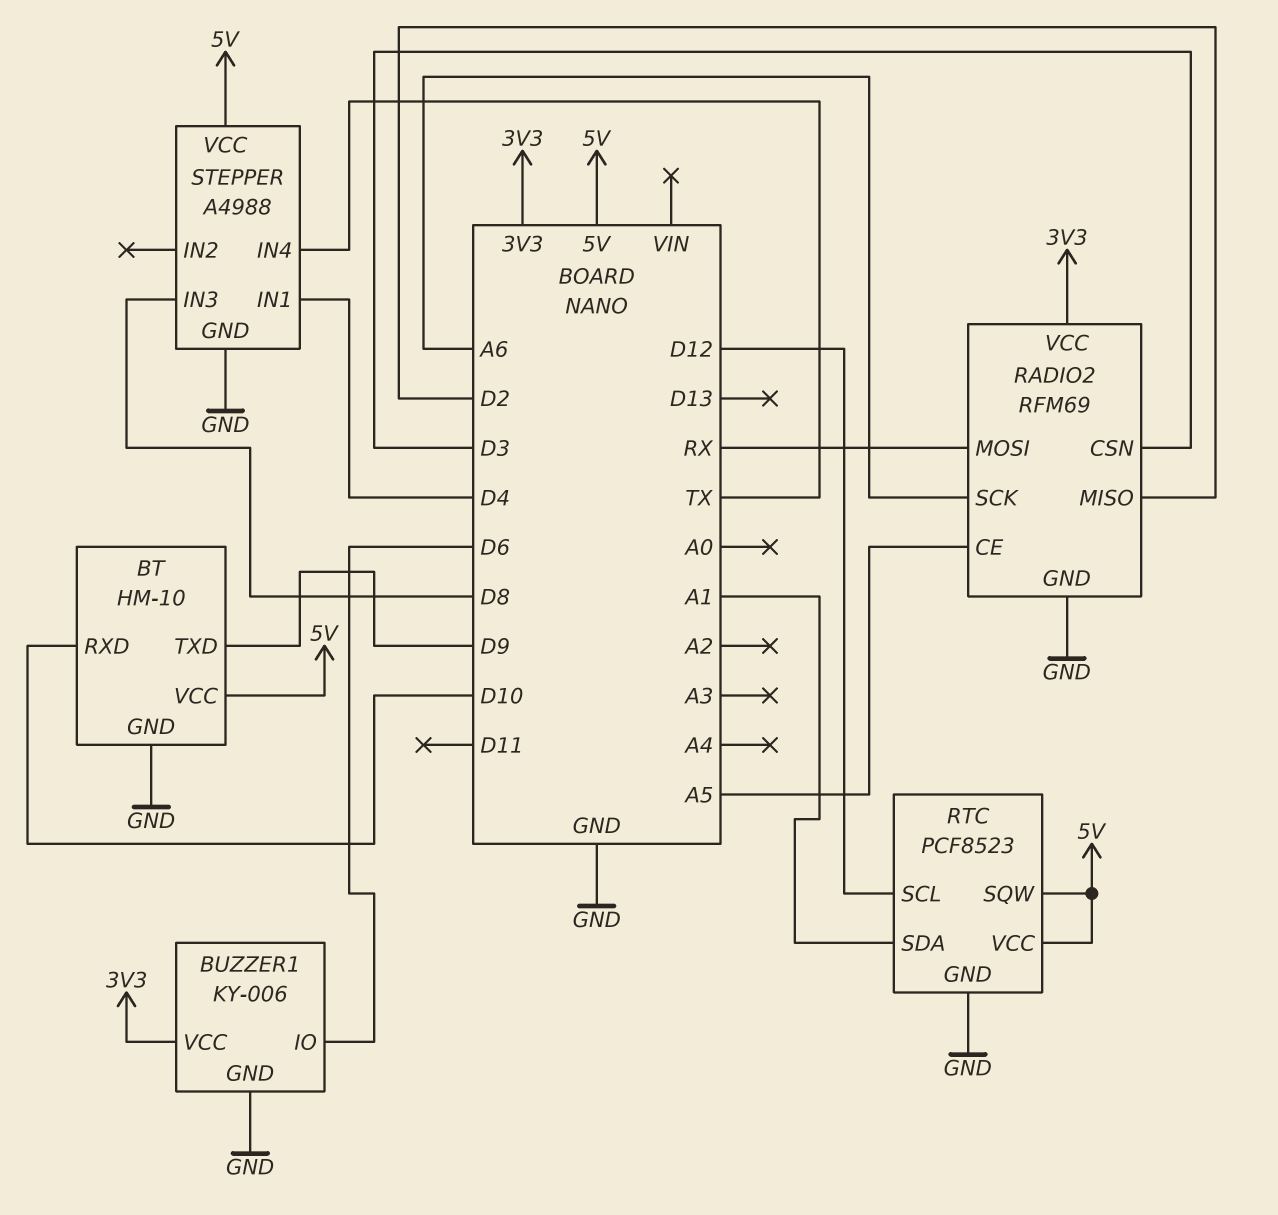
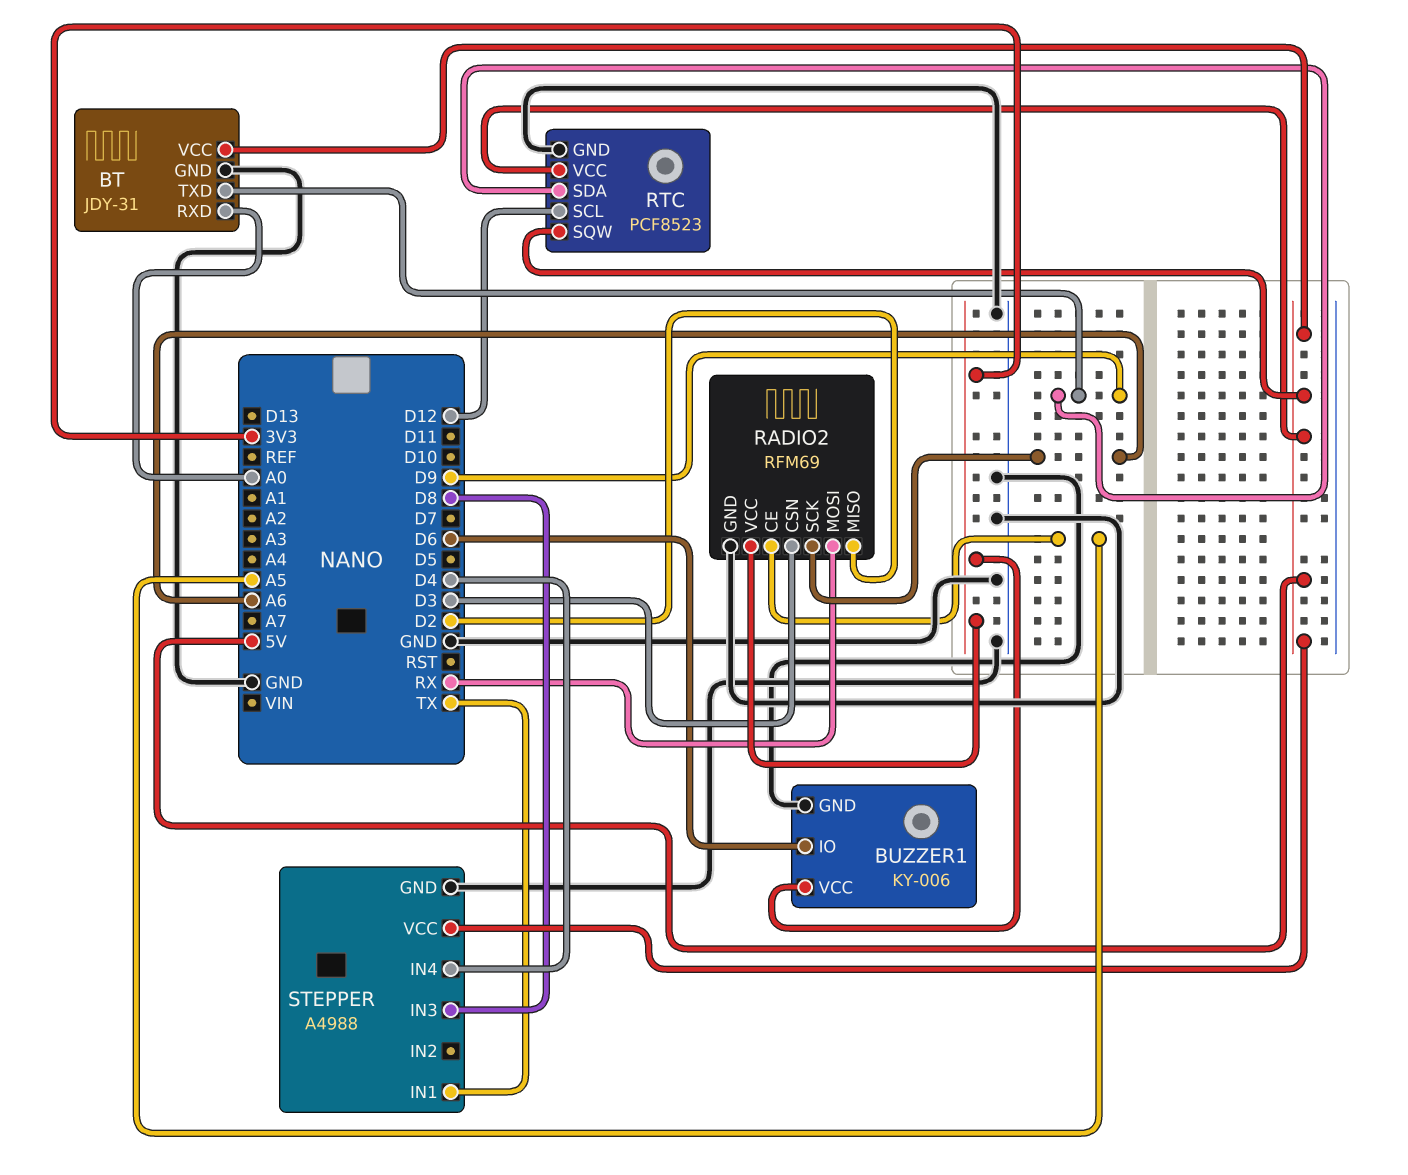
BT: HM-10 -> JDY-31
BT pin RXD: D10 -> A0
RTC pin SDA: A1 -> D9
STEPPER pin IN1: D4 -> TX
STEPPER pin IN4: TX -> D4

